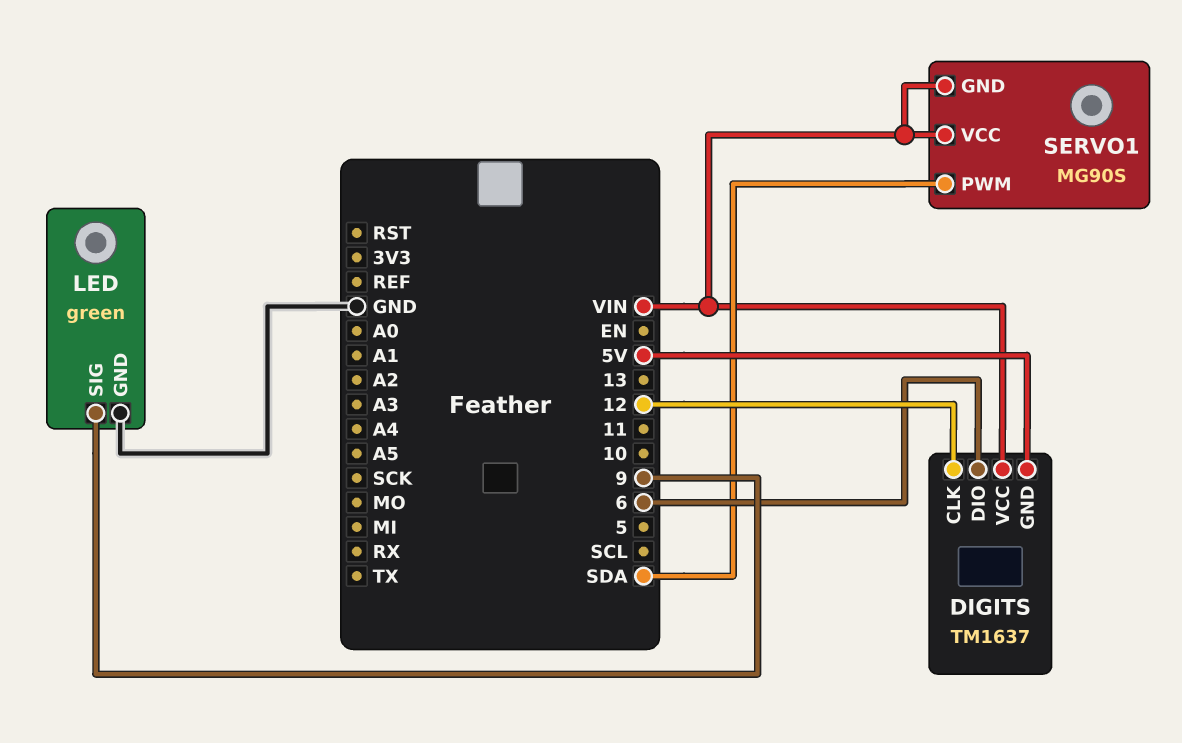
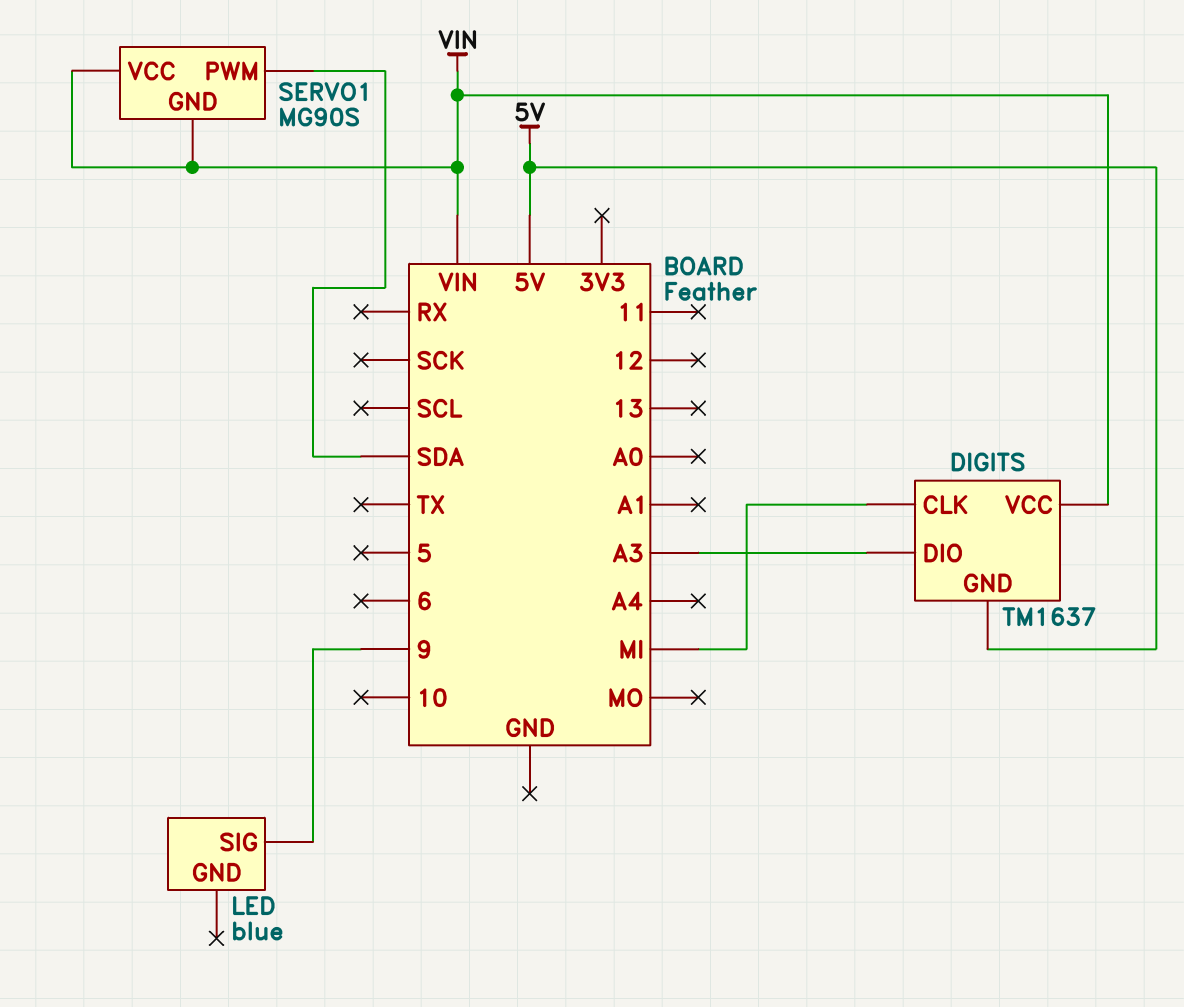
DIGITS pin CLK: 12 -> MI
DIGITS pin DIO: 6 -> A3
LED: green -> blue
LED pin GND: GND -> none

